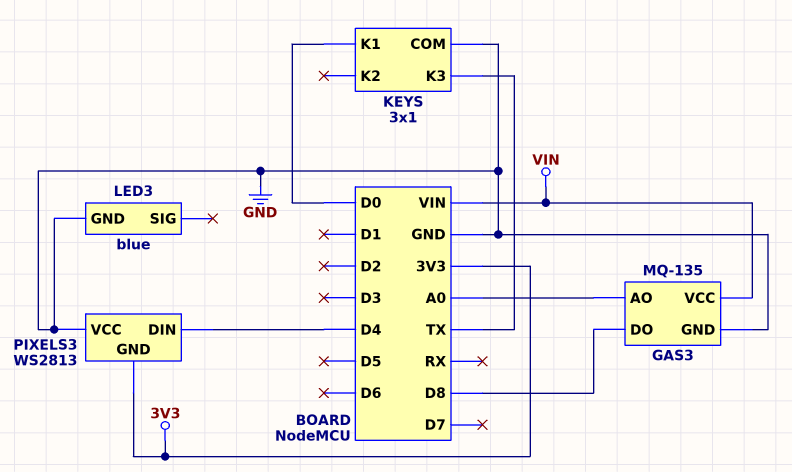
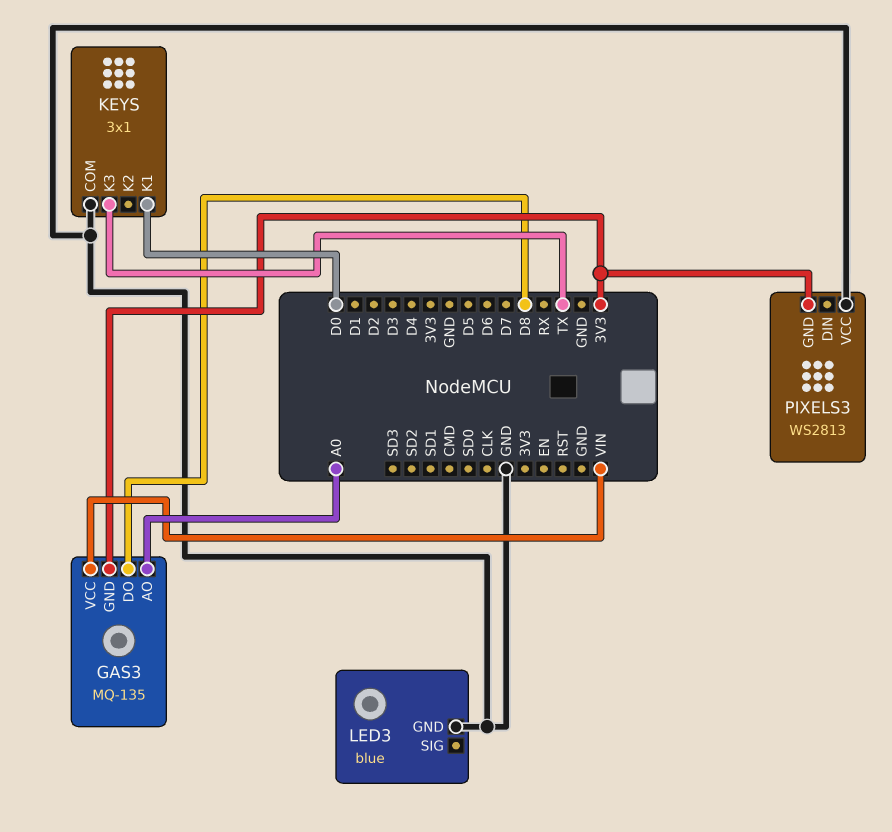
GAS3 pin GND: GND -> 3V3
PIXELS3 pin DIN: D4 -> none

